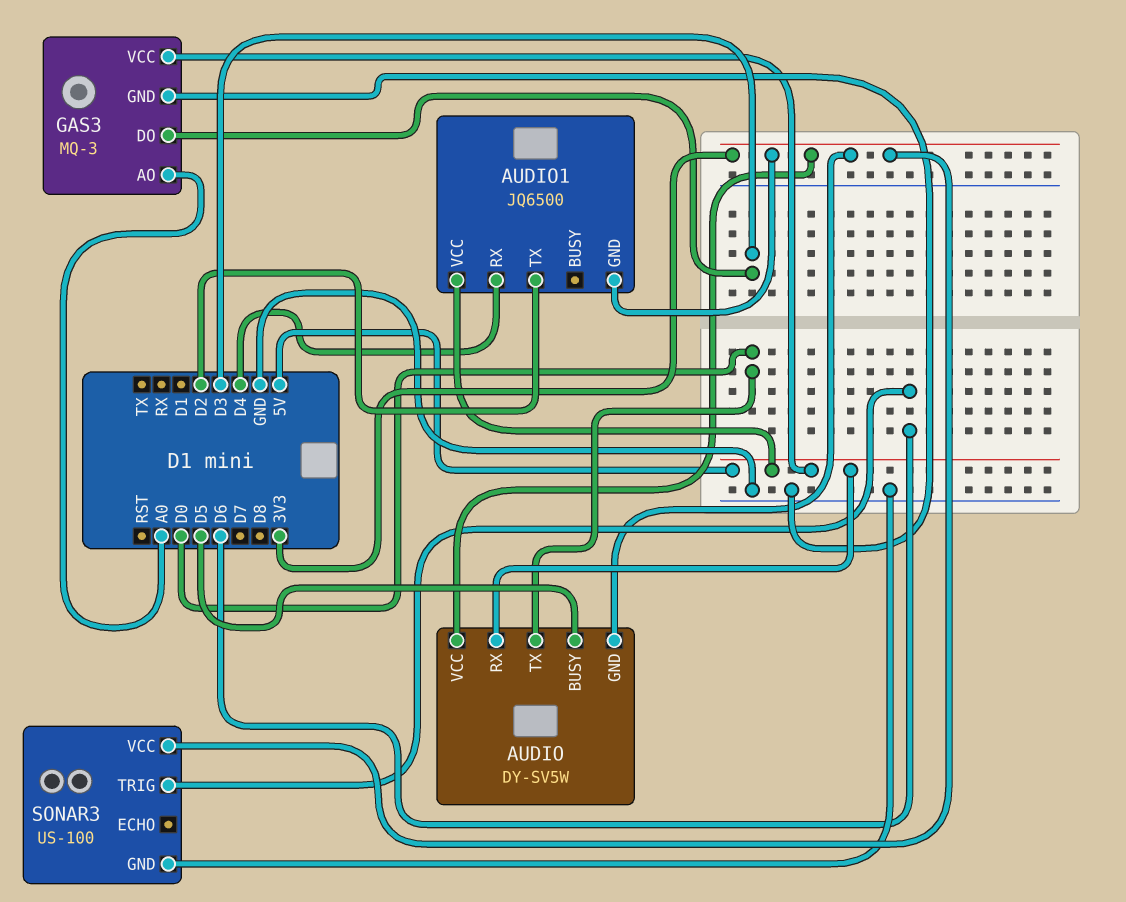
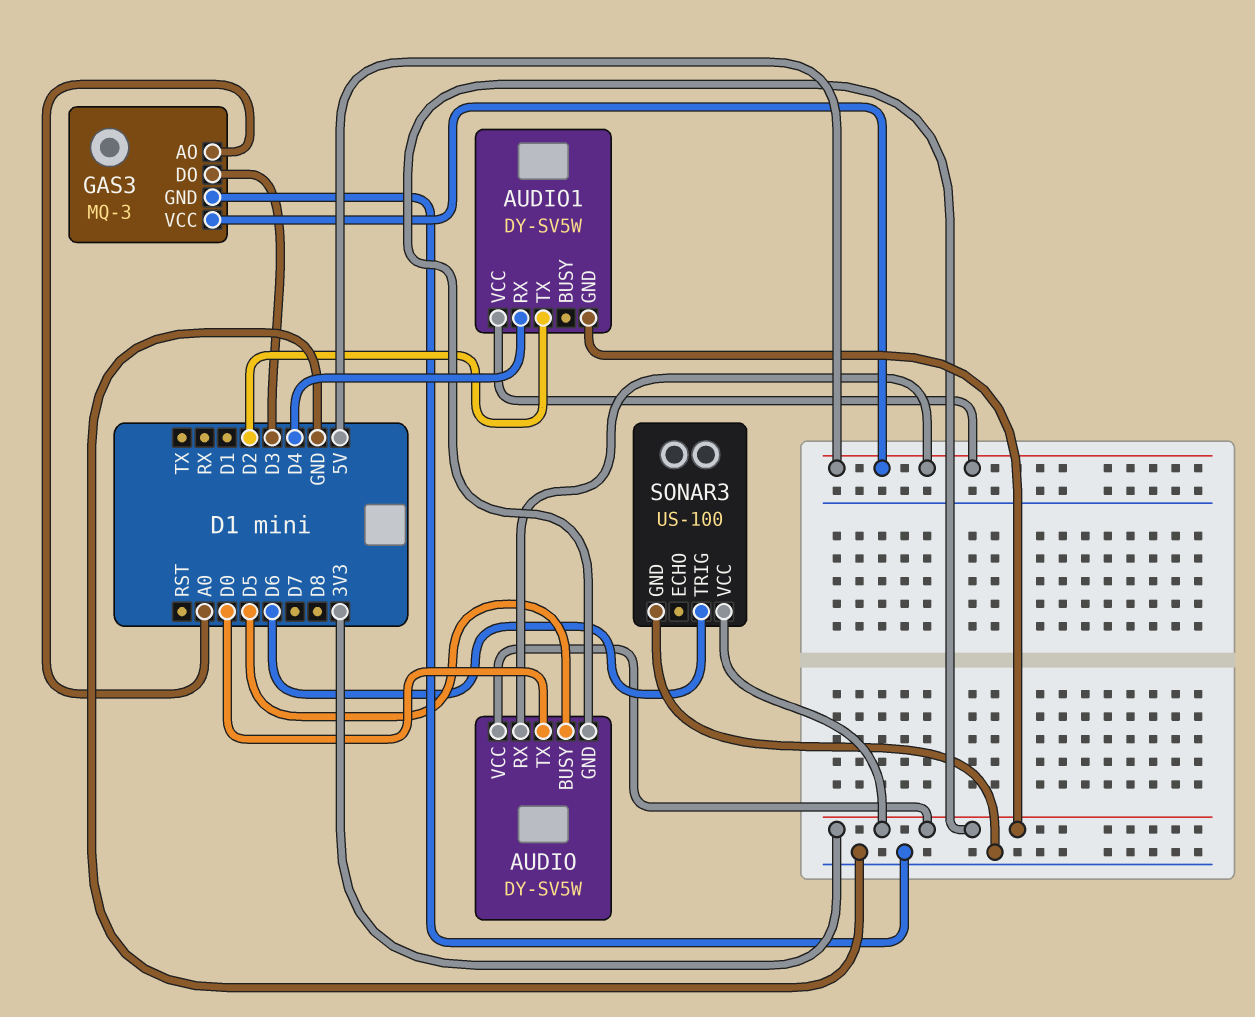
AUDIO1: JQ6500 -> DY-SV5W

